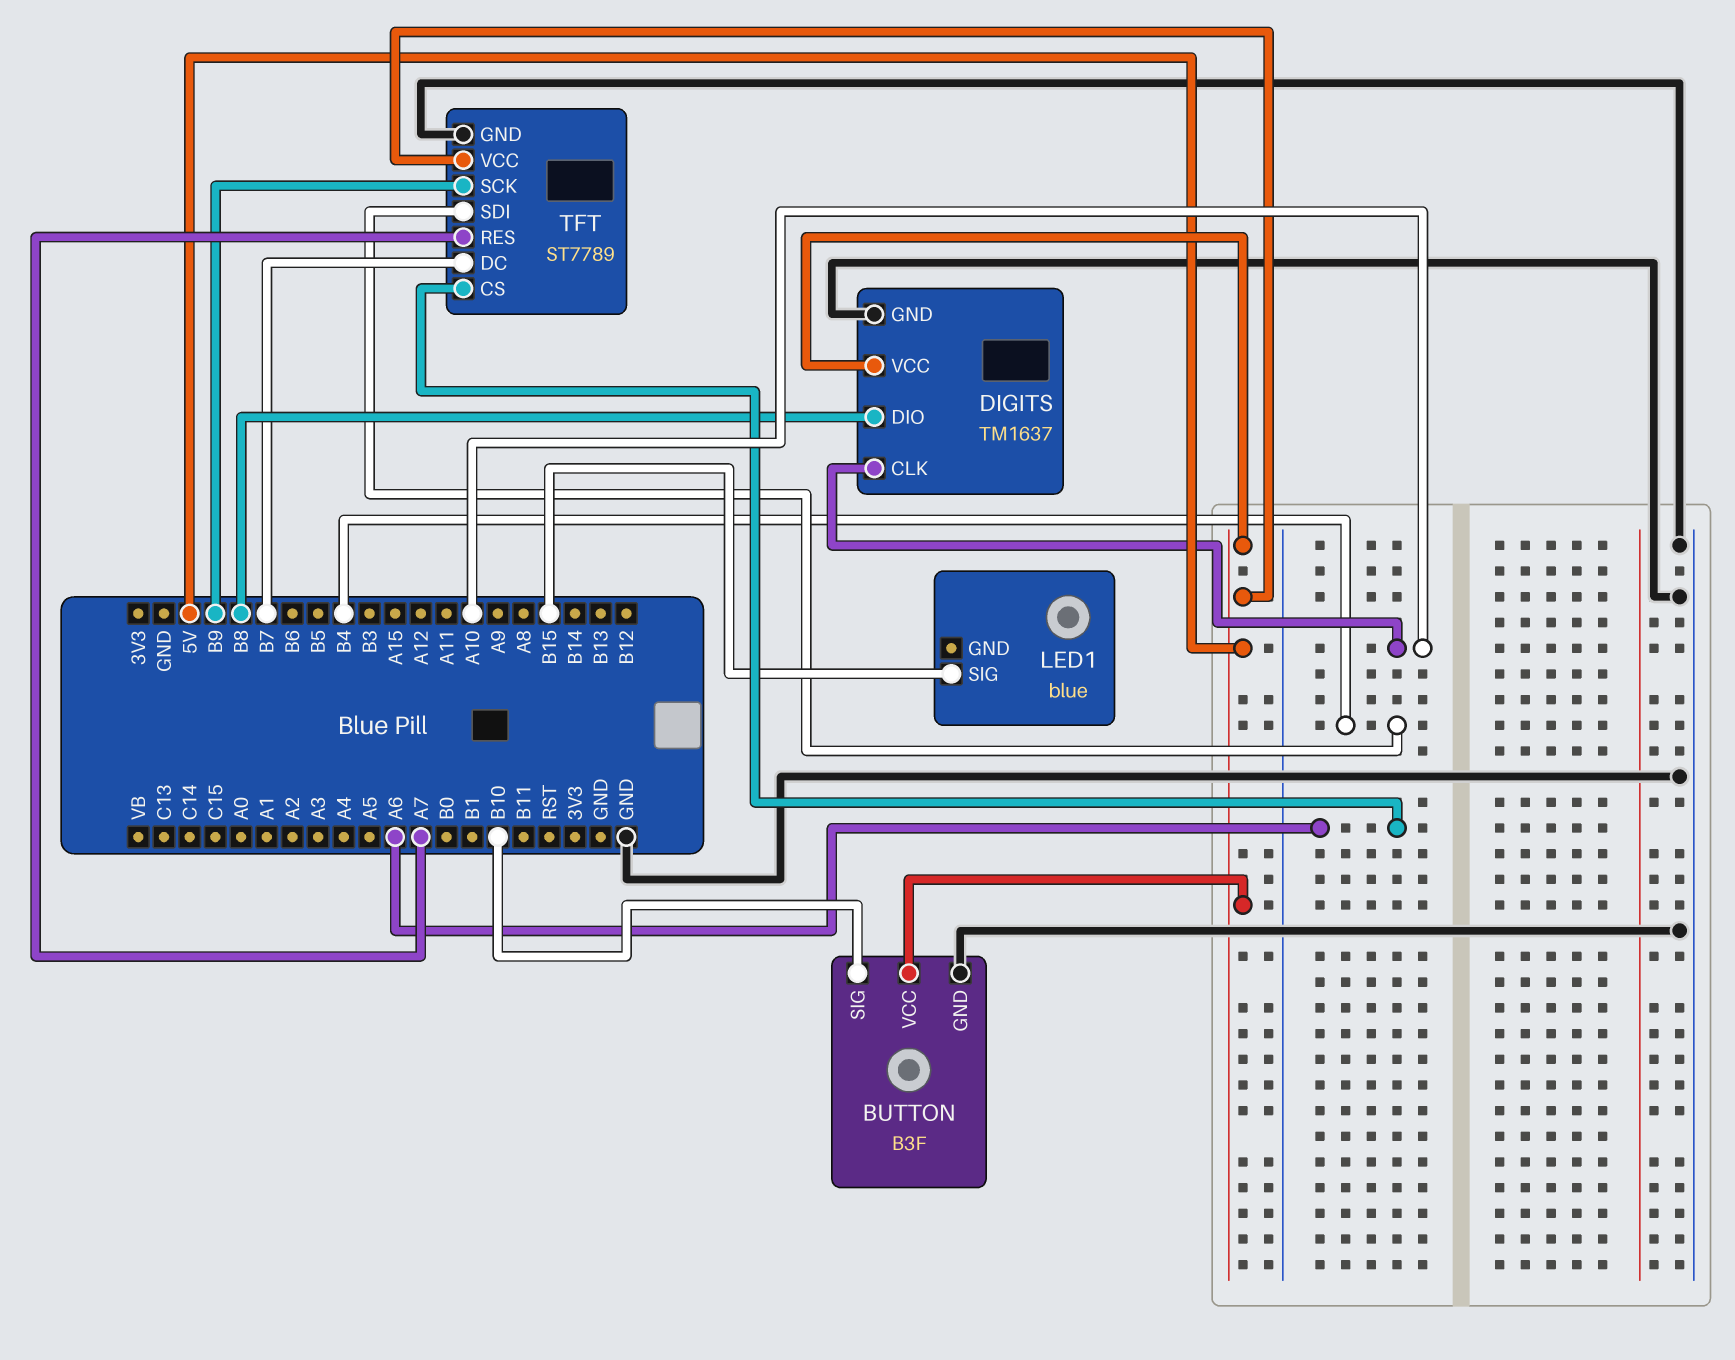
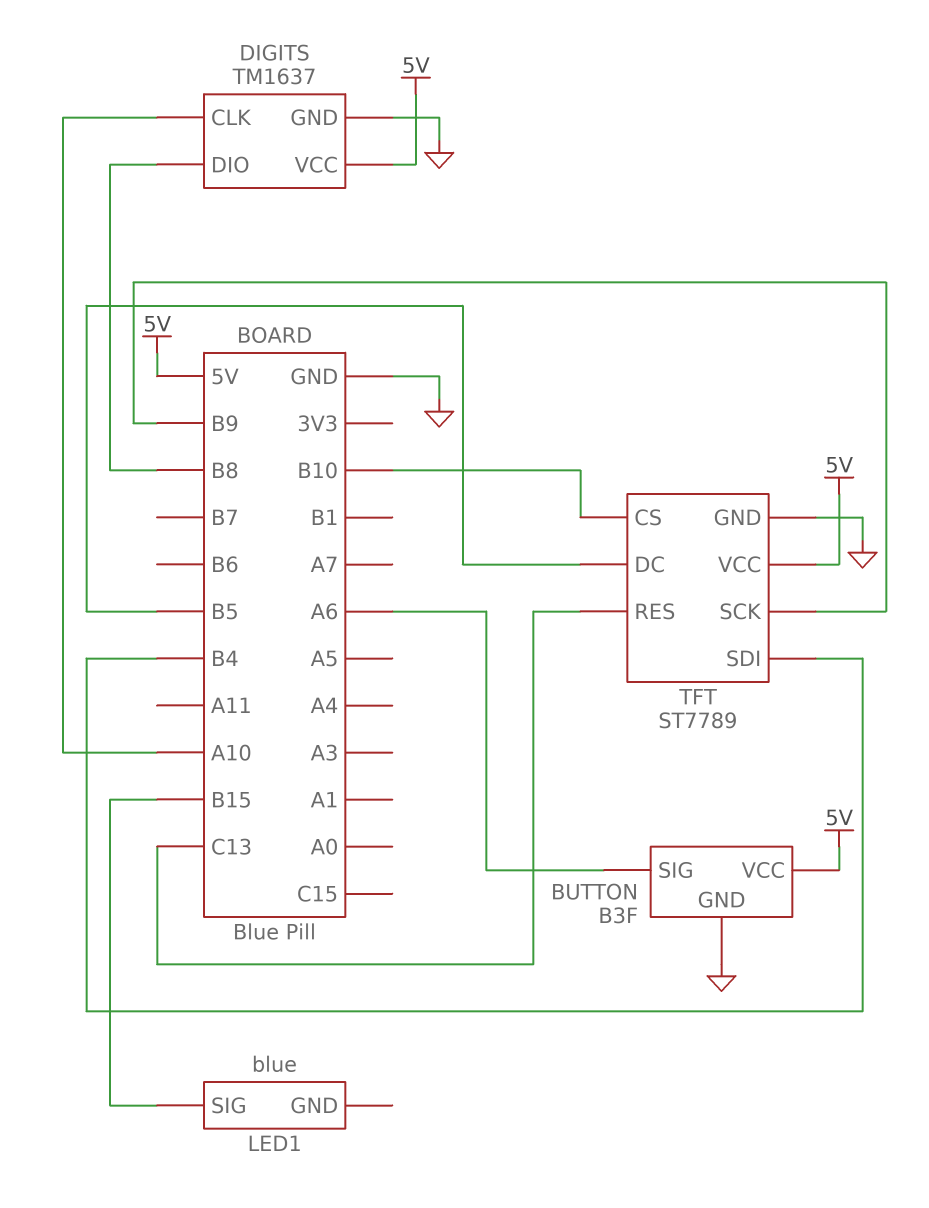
BUTTON pin SIG: B10 -> A6
TFT pin CS: A6 -> B10
TFT pin DC: B7 -> B5
TFT pin RES: A7 -> C13

